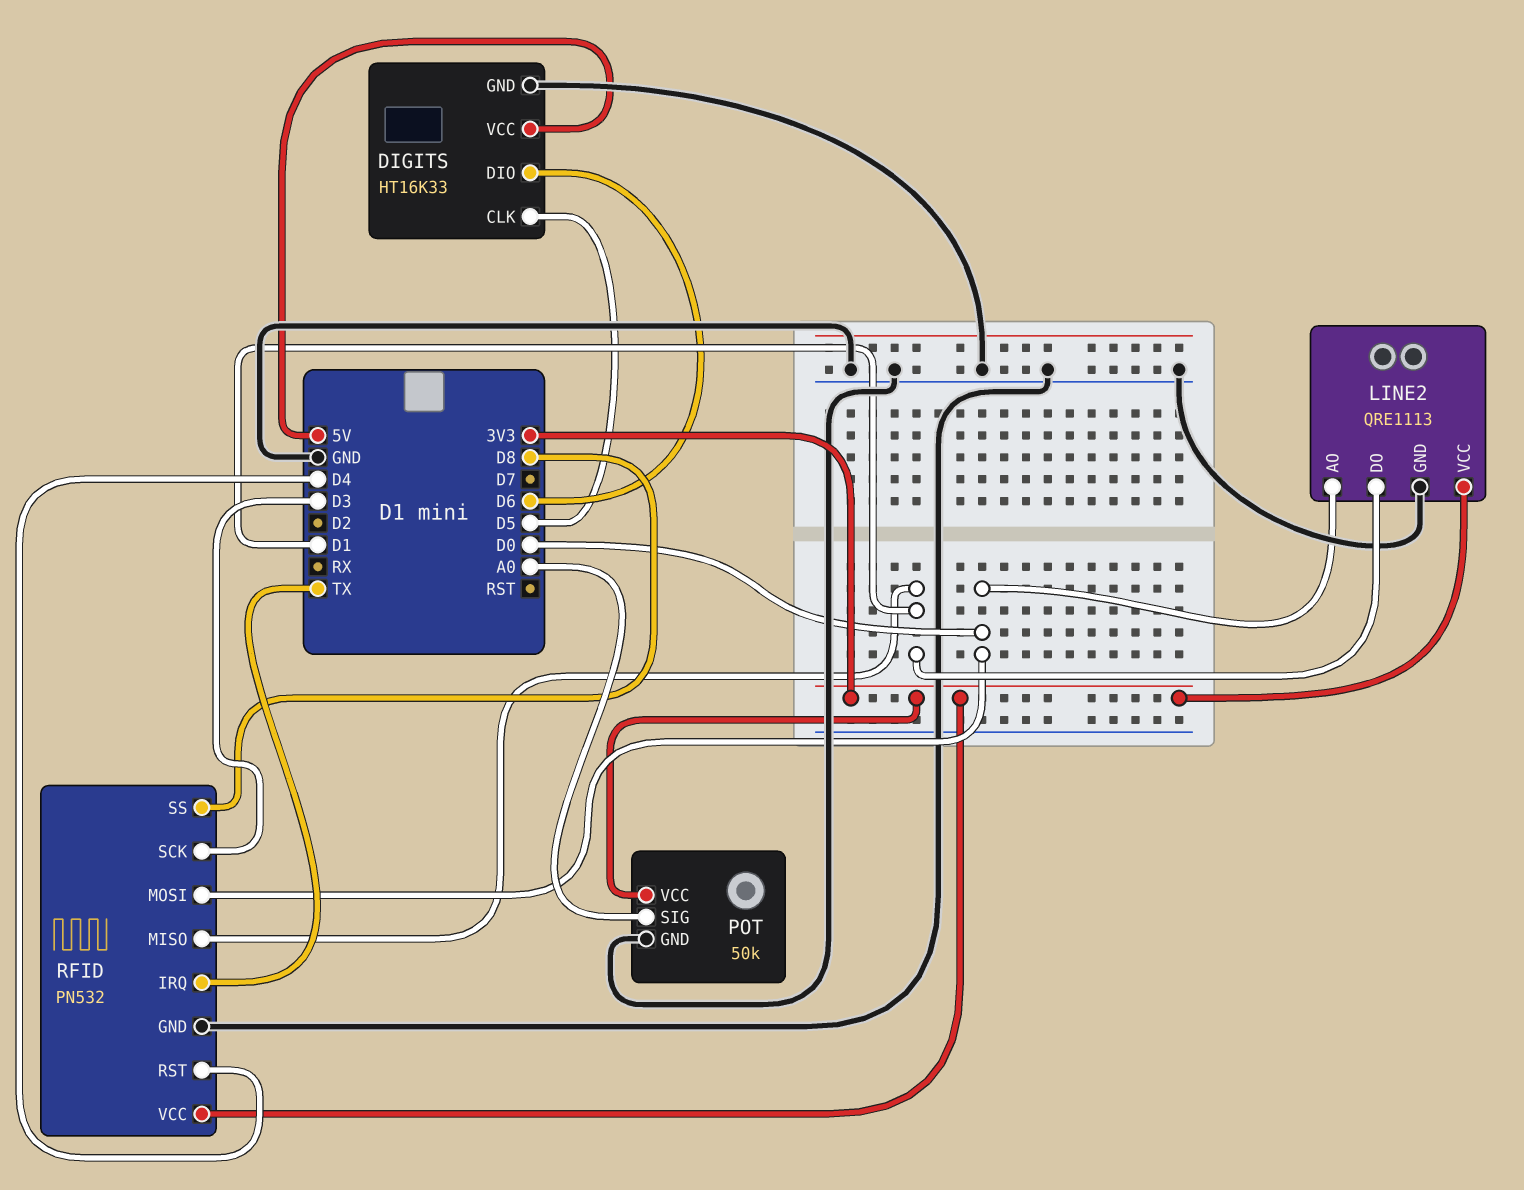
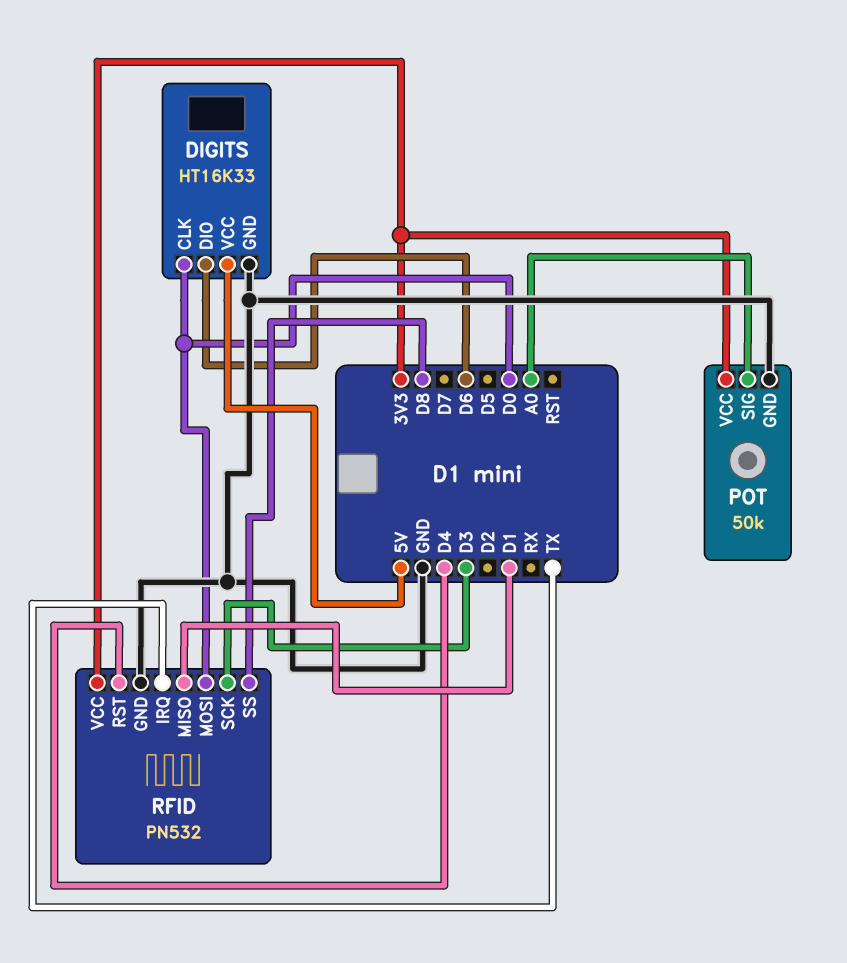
DIGITS pin CLK: D5 -> D0
LINE2: QRE1113 -> none
LINE2 pin AO: D0 -> none
LINE2 pin DO: D1 -> none
LINE2 pin GND: GND -> none
LINE2 pin VCC: 3V3 -> none

